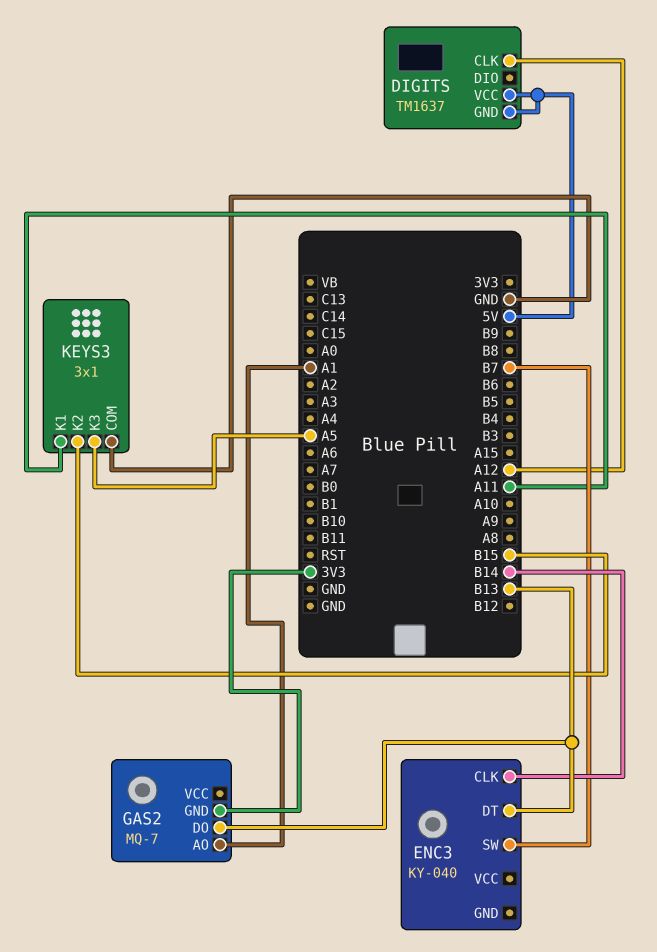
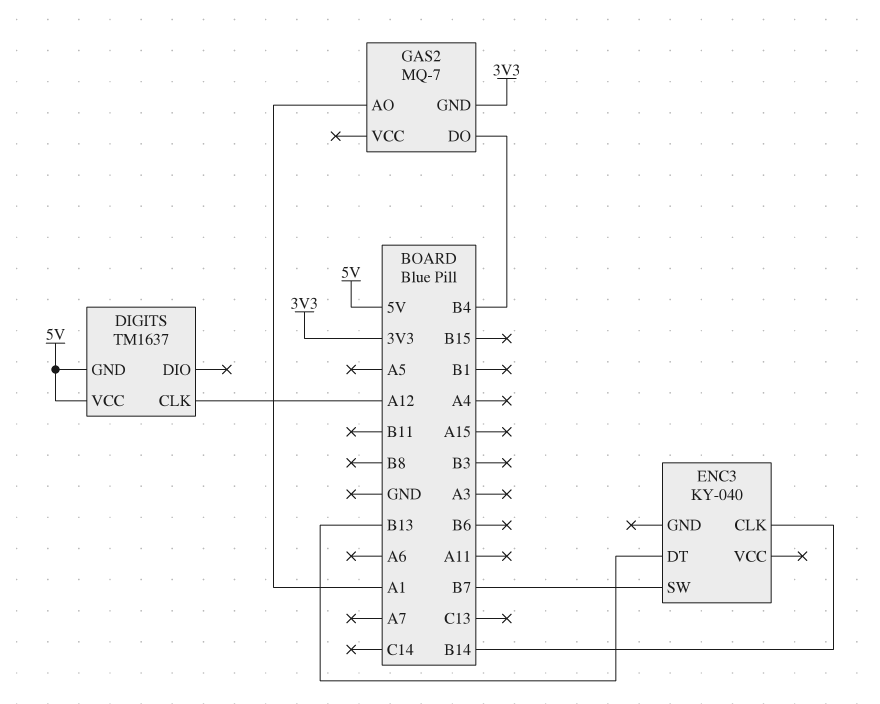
GAS2 pin DO: B13 -> B4
KEYS3: 3x1 -> none
KEYS3 pin COM: GND -> none
KEYS3 pin K1: A11 -> none
KEYS3 pin K2: B15 -> none
KEYS3 pin K3: A5 -> none

